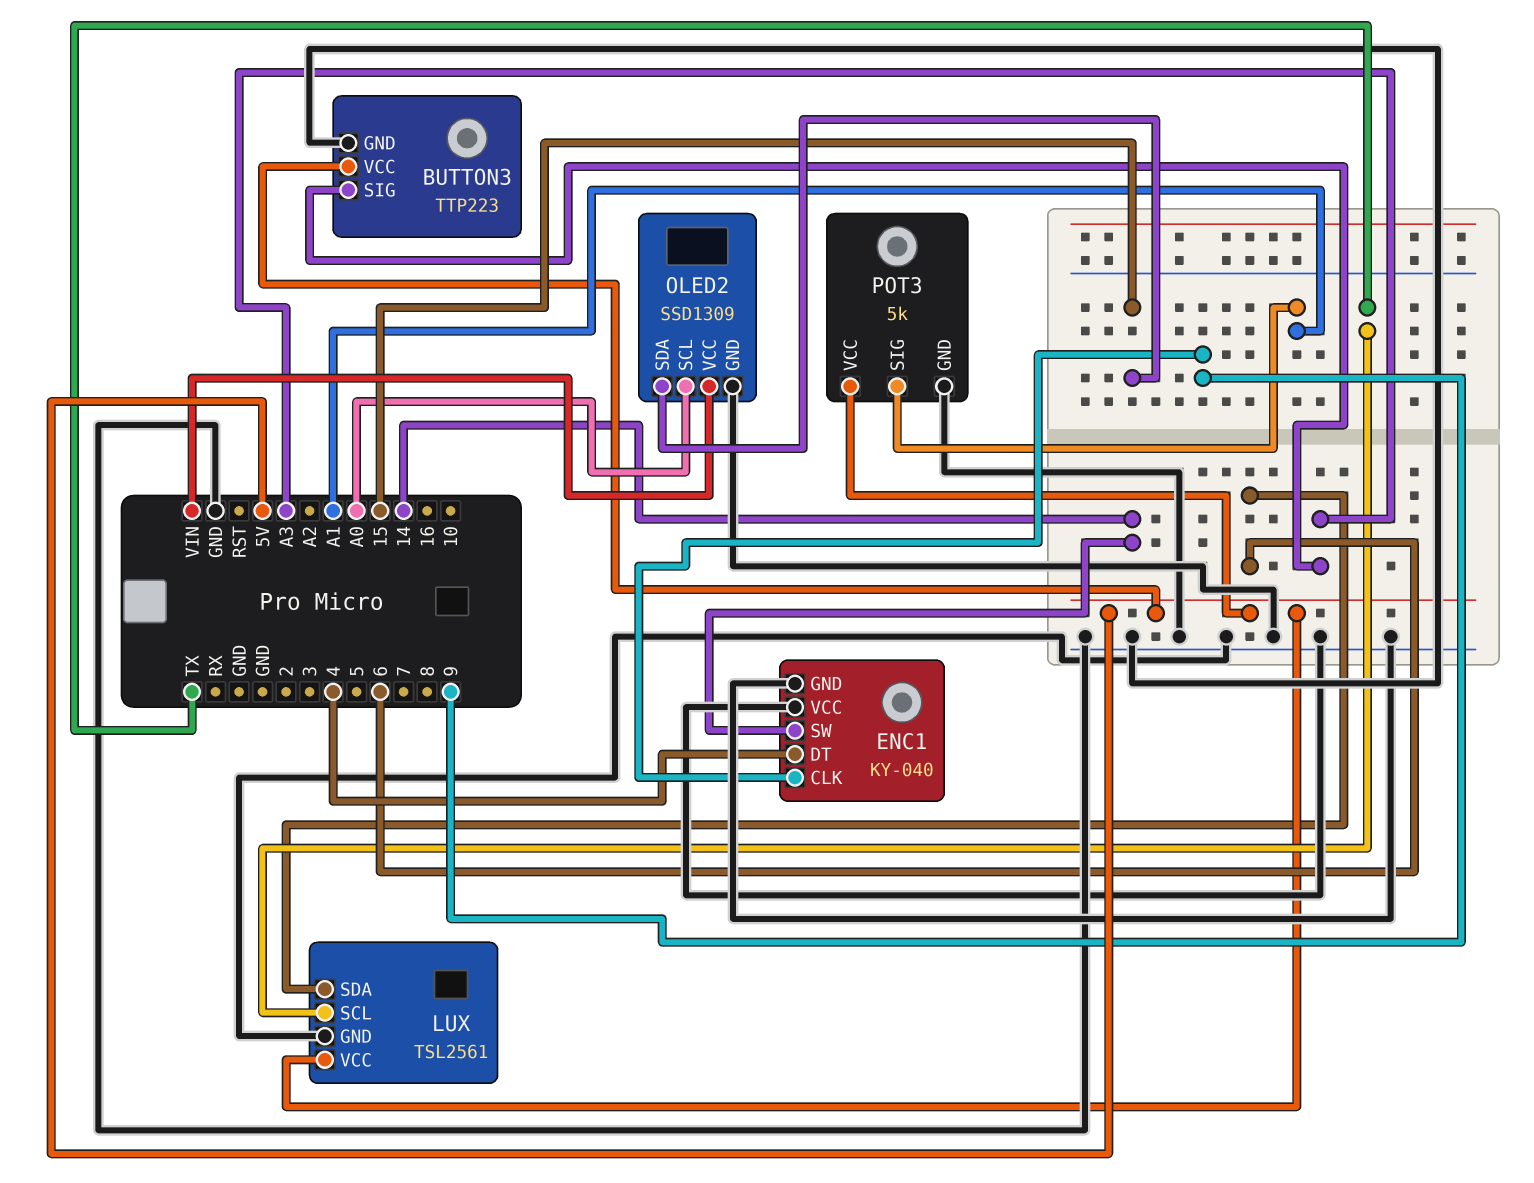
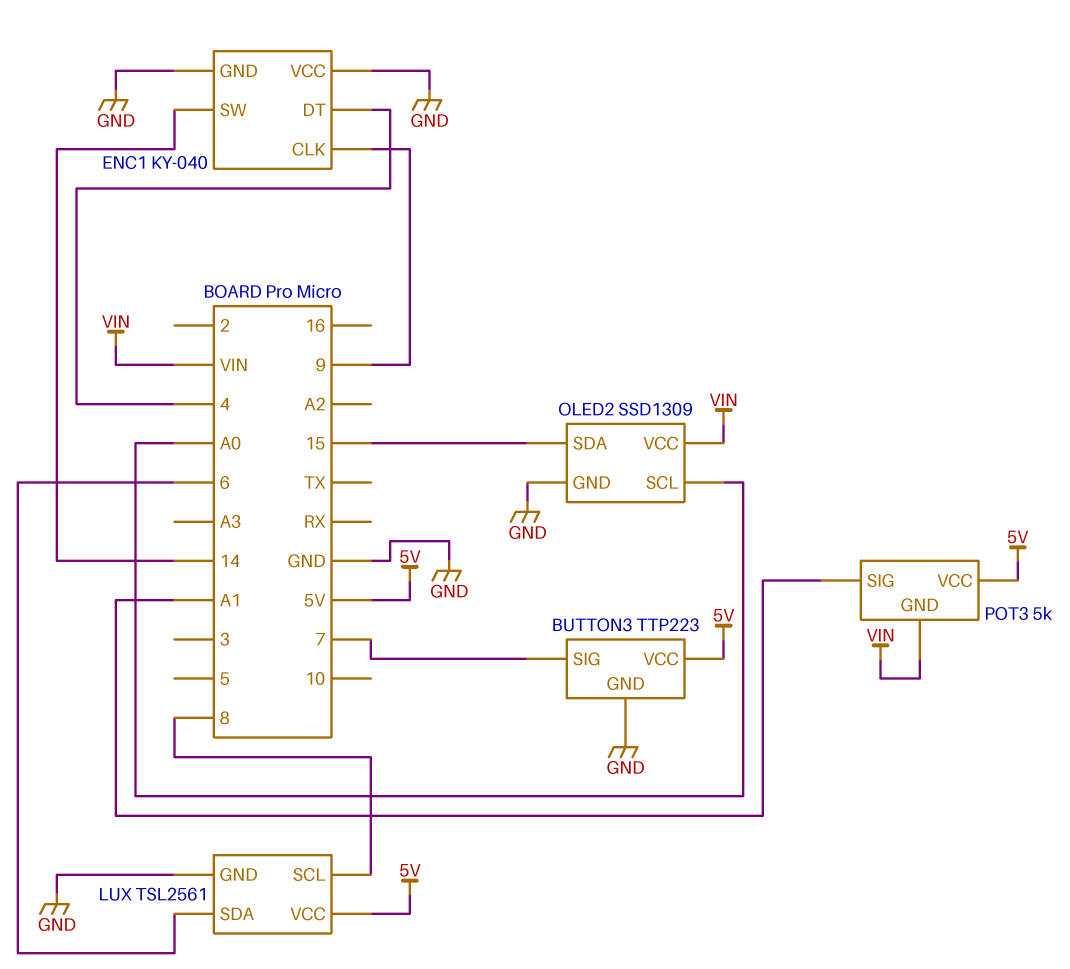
BUTTON3 pin SIG: A3 -> 7
LUX pin SCL: TX -> 8
POT3 pin GND: GND -> VIN

